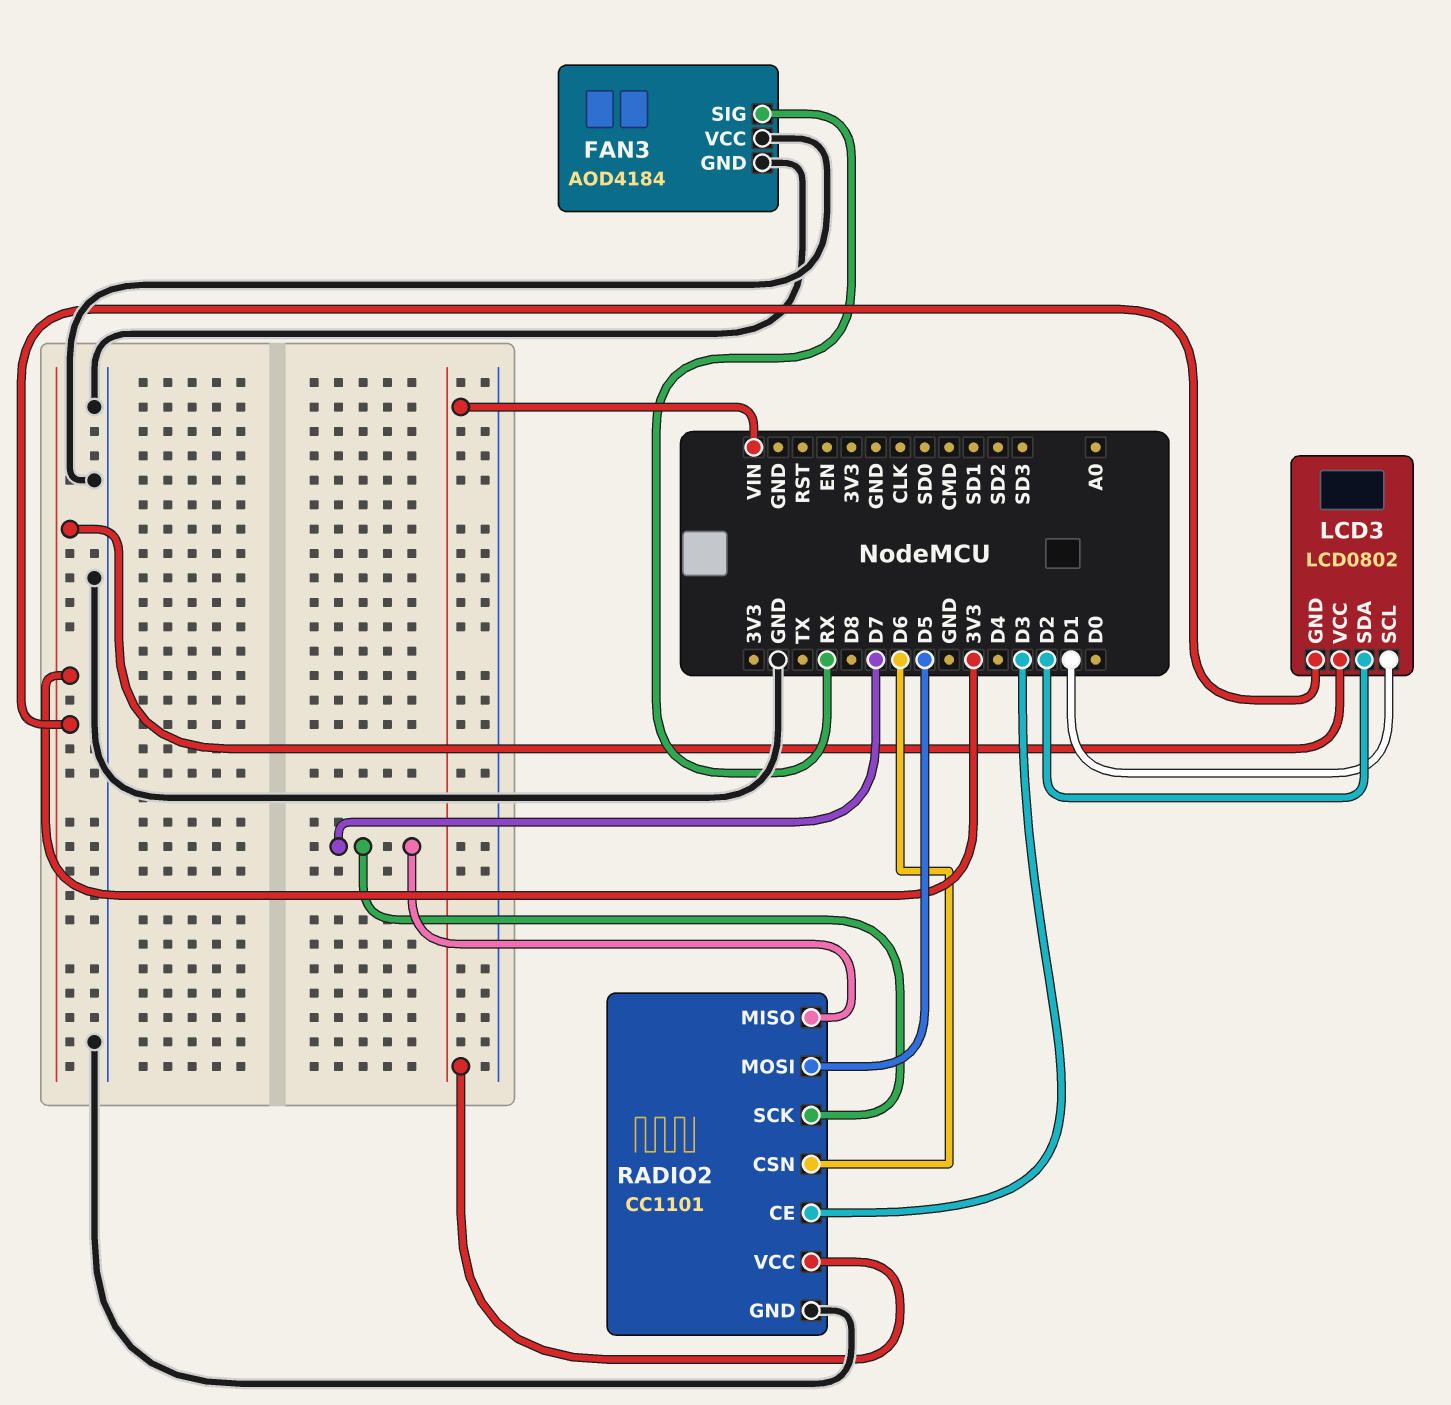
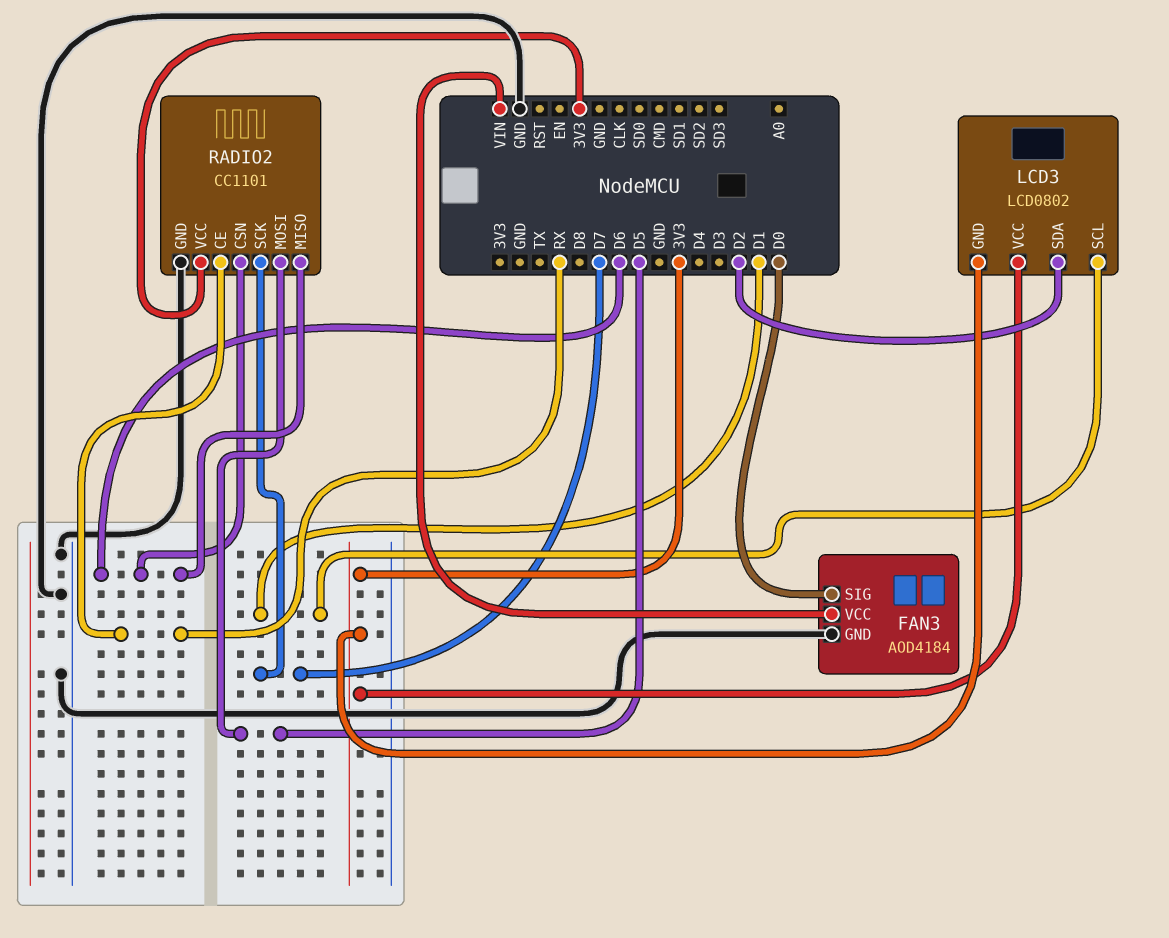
FAN3 pin SIG: RX -> D0
FAN3 pin VCC: GND -> VIN
RADIO2 pin CE: D3 -> RX
RADIO2 pin MISO: D7 -> D6
RADIO2 pin VCC: VIN -> 3V3

